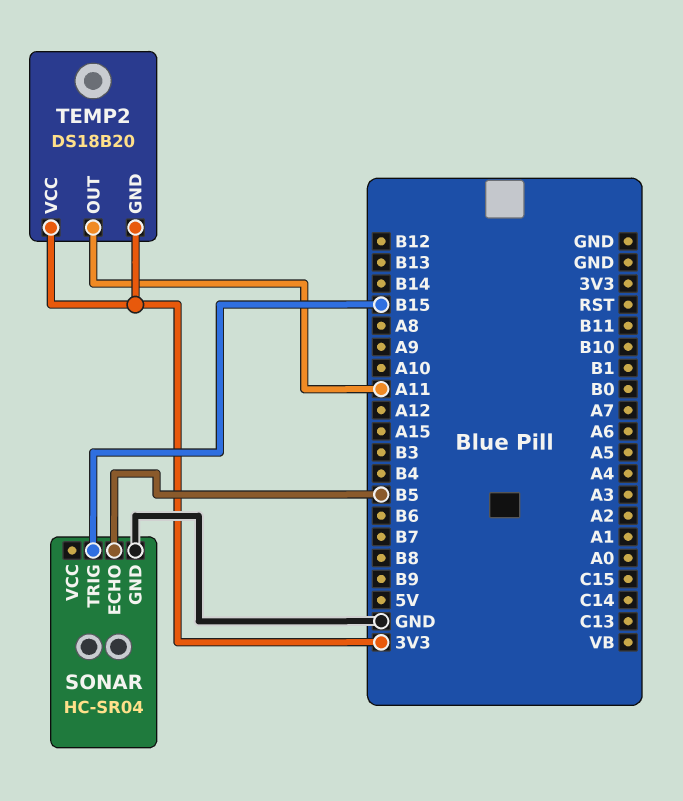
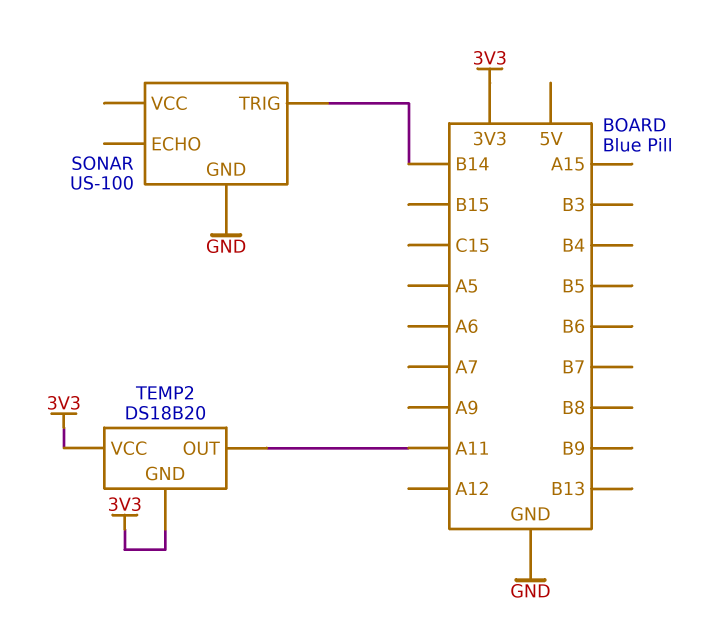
SONAR: HC-SR04 -> US-100
SONAR pin ECHO: B5 -> none
SONAR pin TRIG: B15 -> B14

